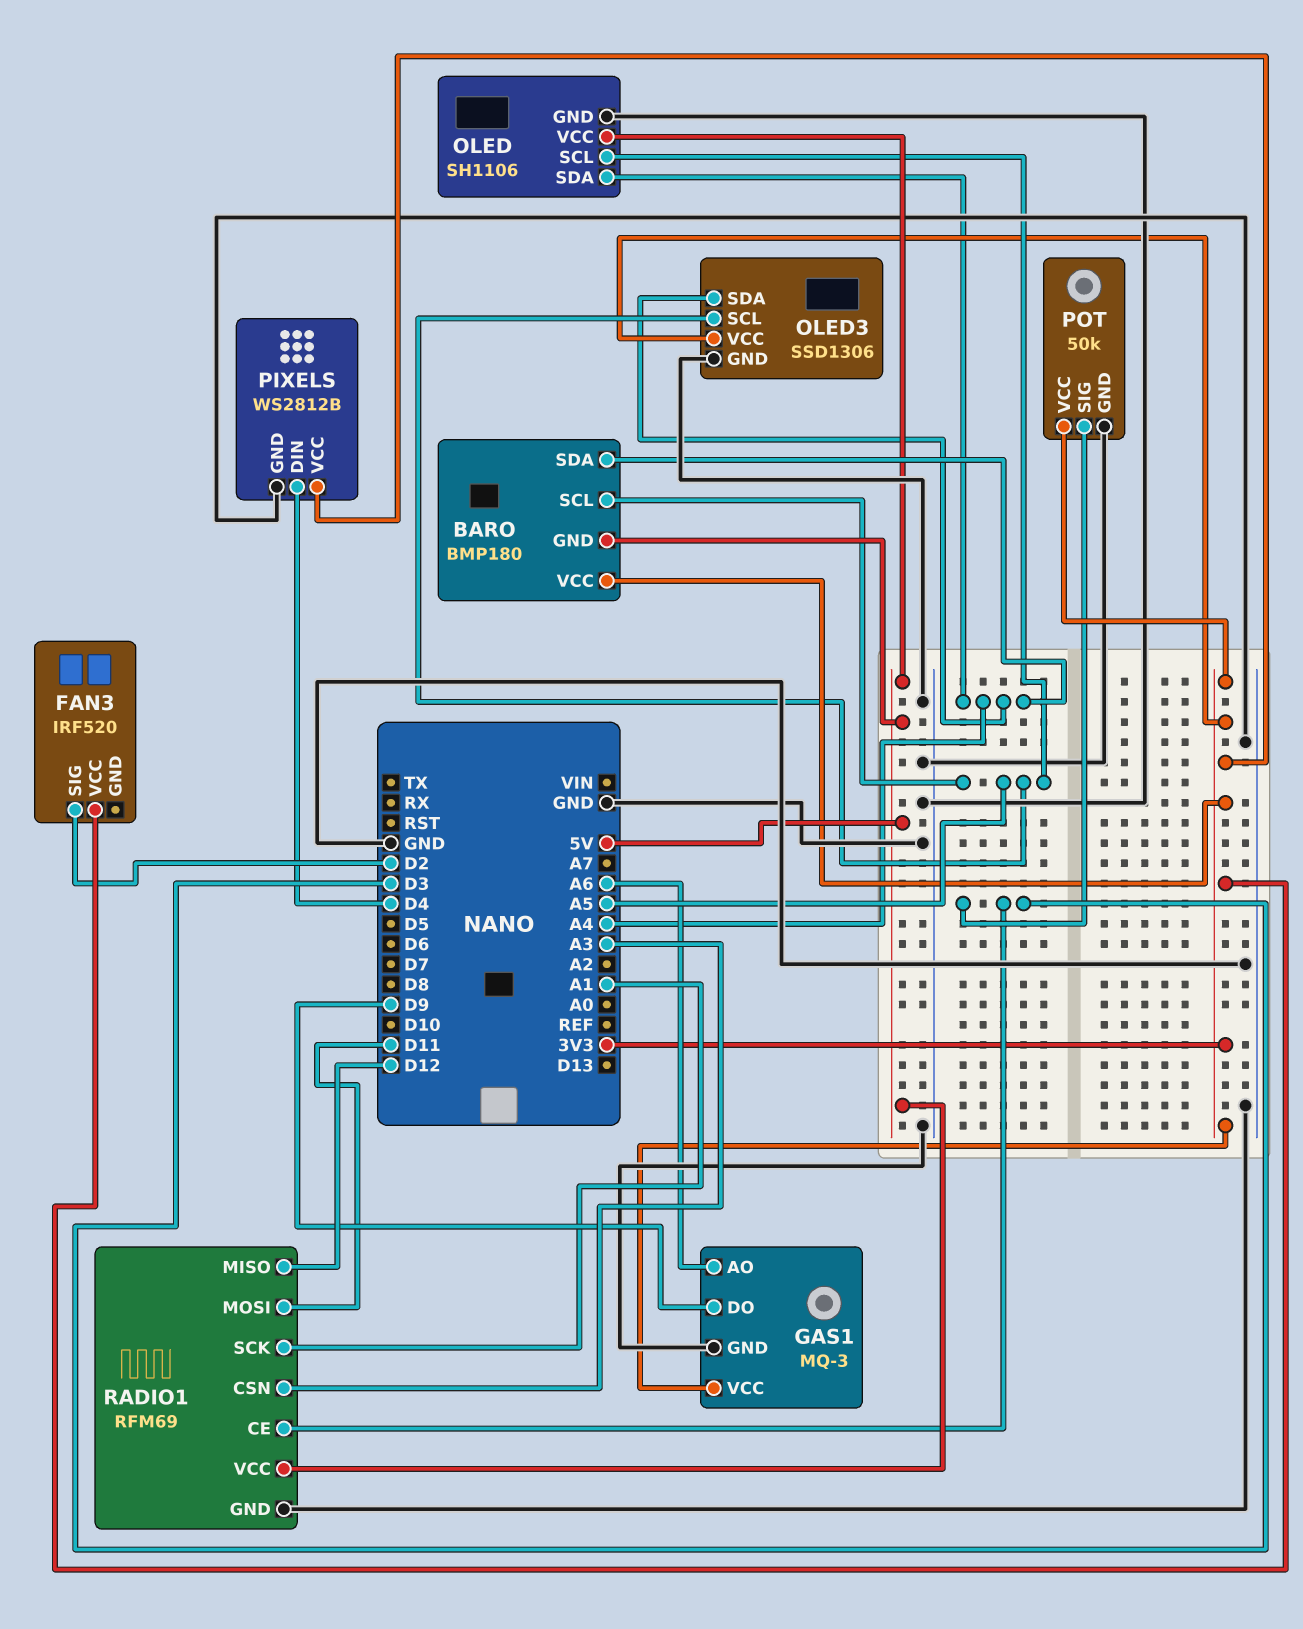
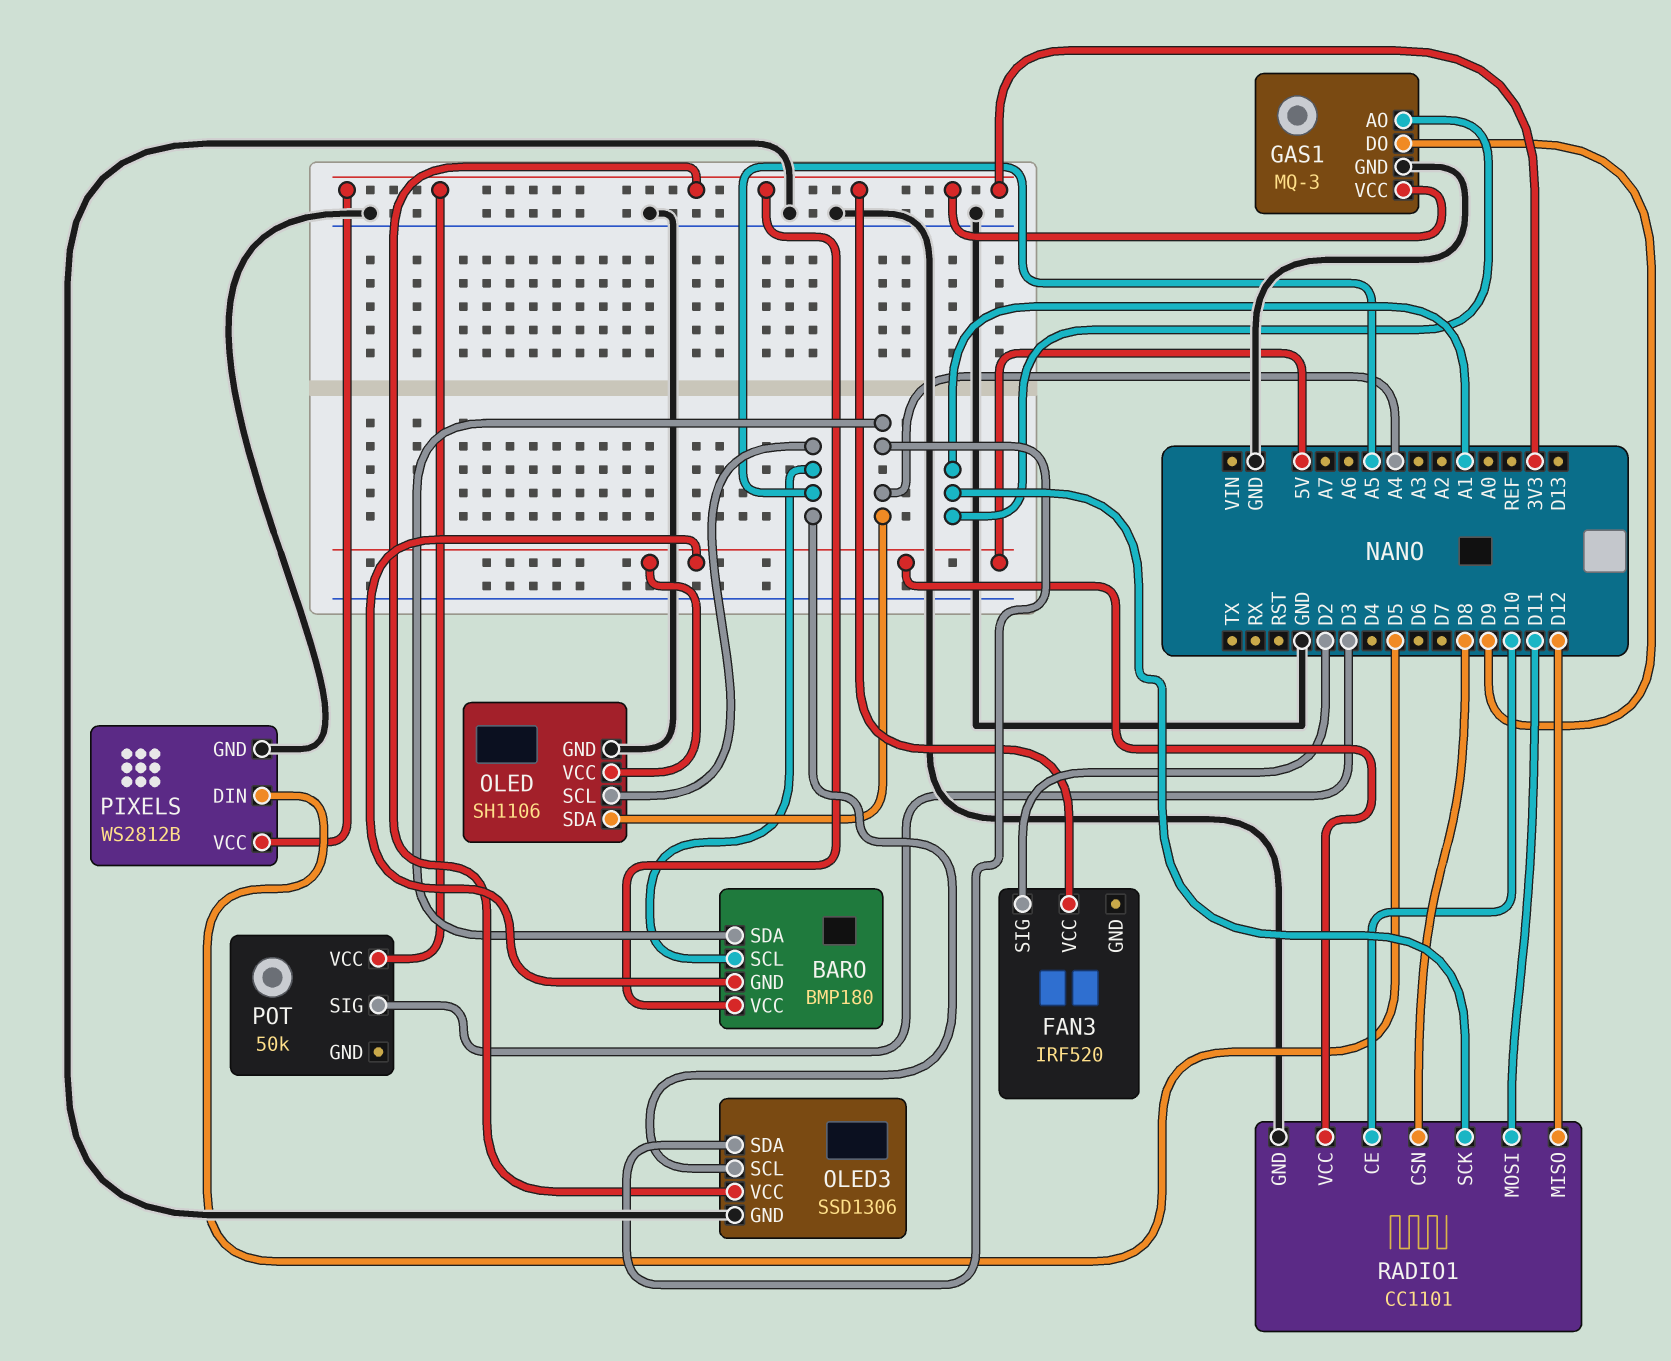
GAS1 pin AO: A6 -> A1
PIXELS pin DIN: D4 -> D5
POT pin GND: GND -> none
RADIO1: RFM69 -> CC1101
RADIO1 pin CE: D3 -> D10
RADIO1 pin CSN: A3 -> D8

